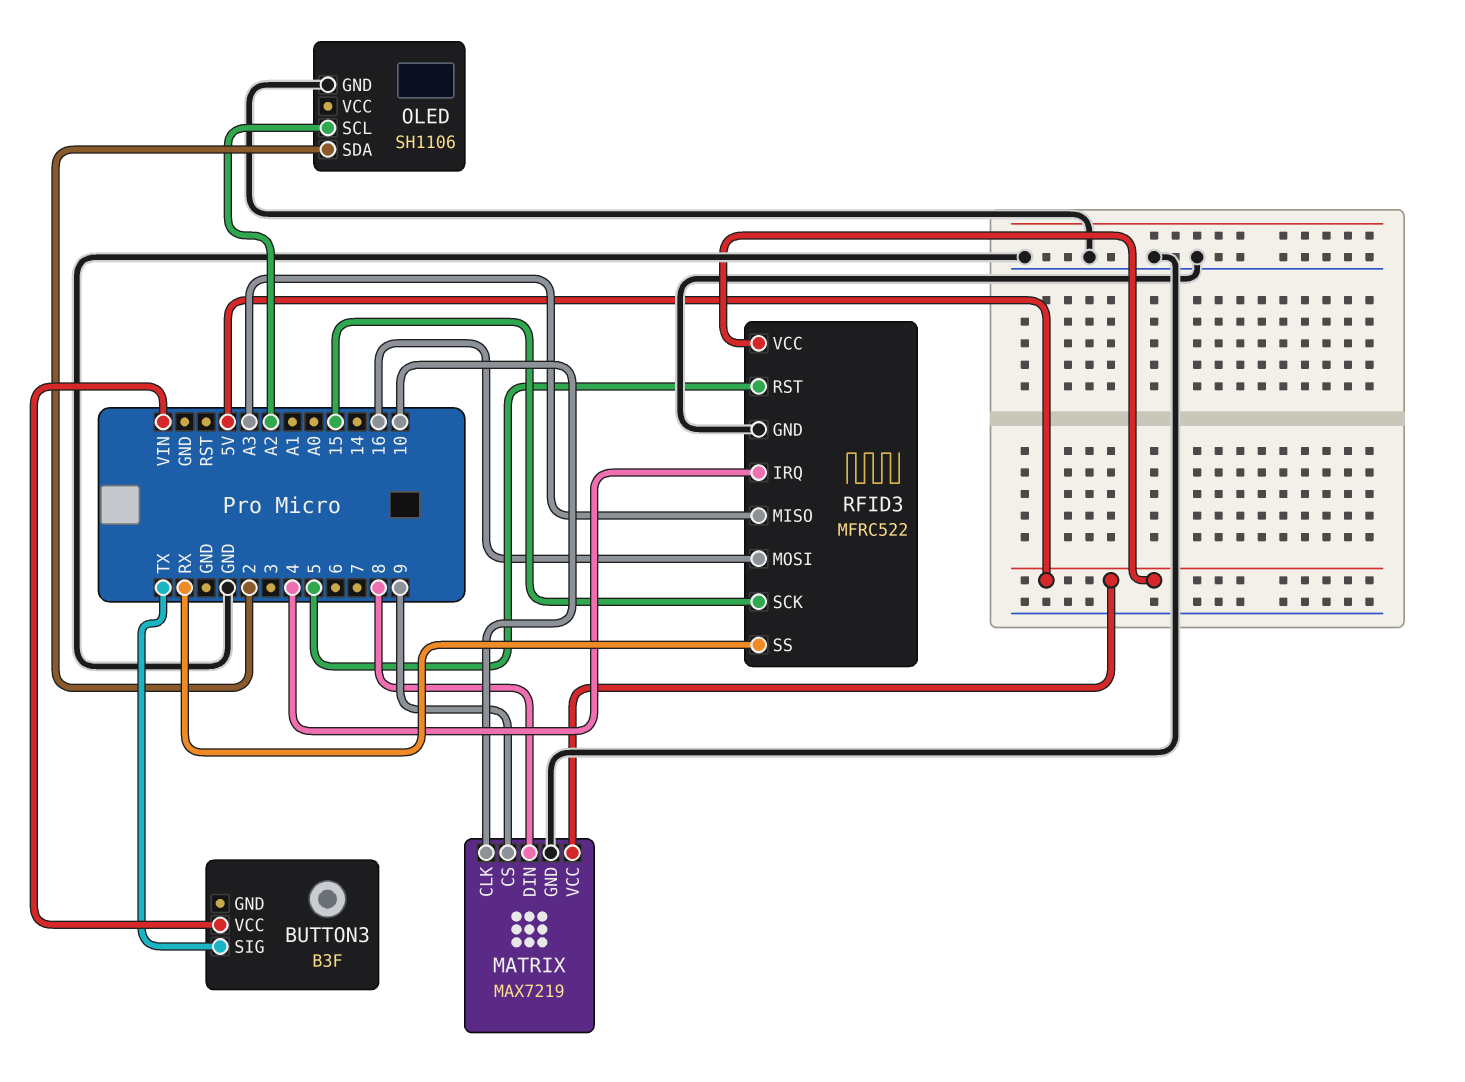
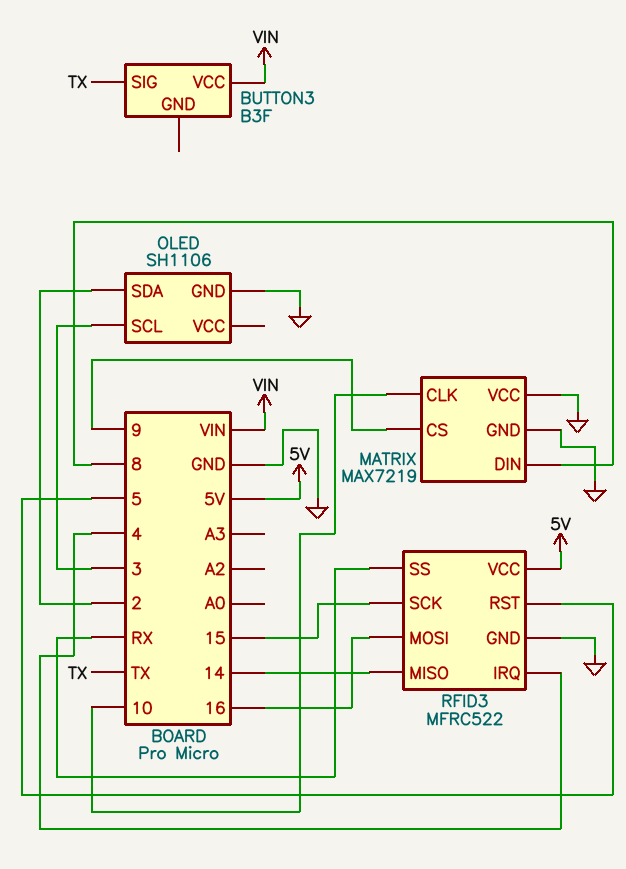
MATRIX pin VCC: 5V -> GND
OLED pin SCL: A2 -> 3
RFID3 pin MISO: A3 -> 14

